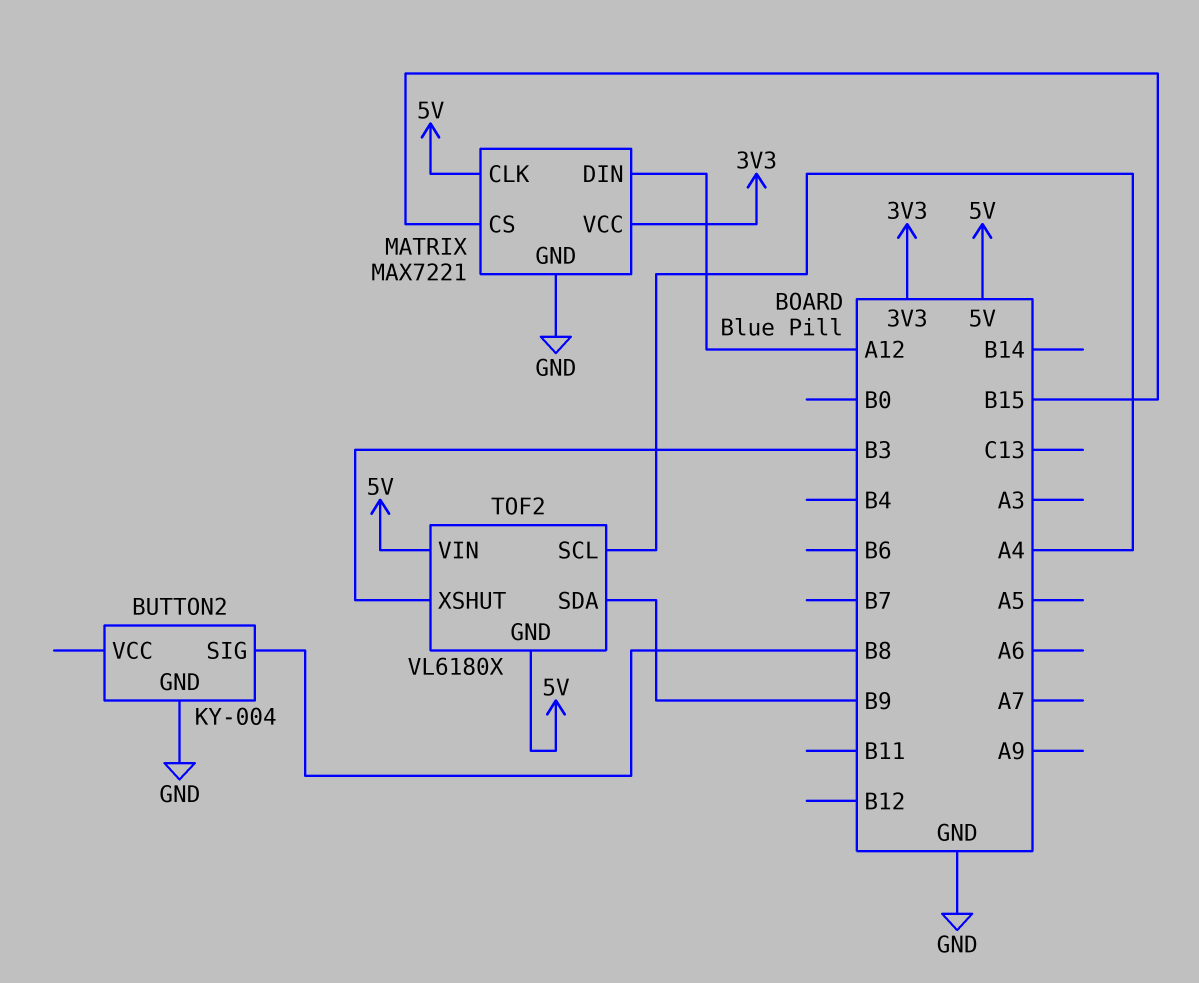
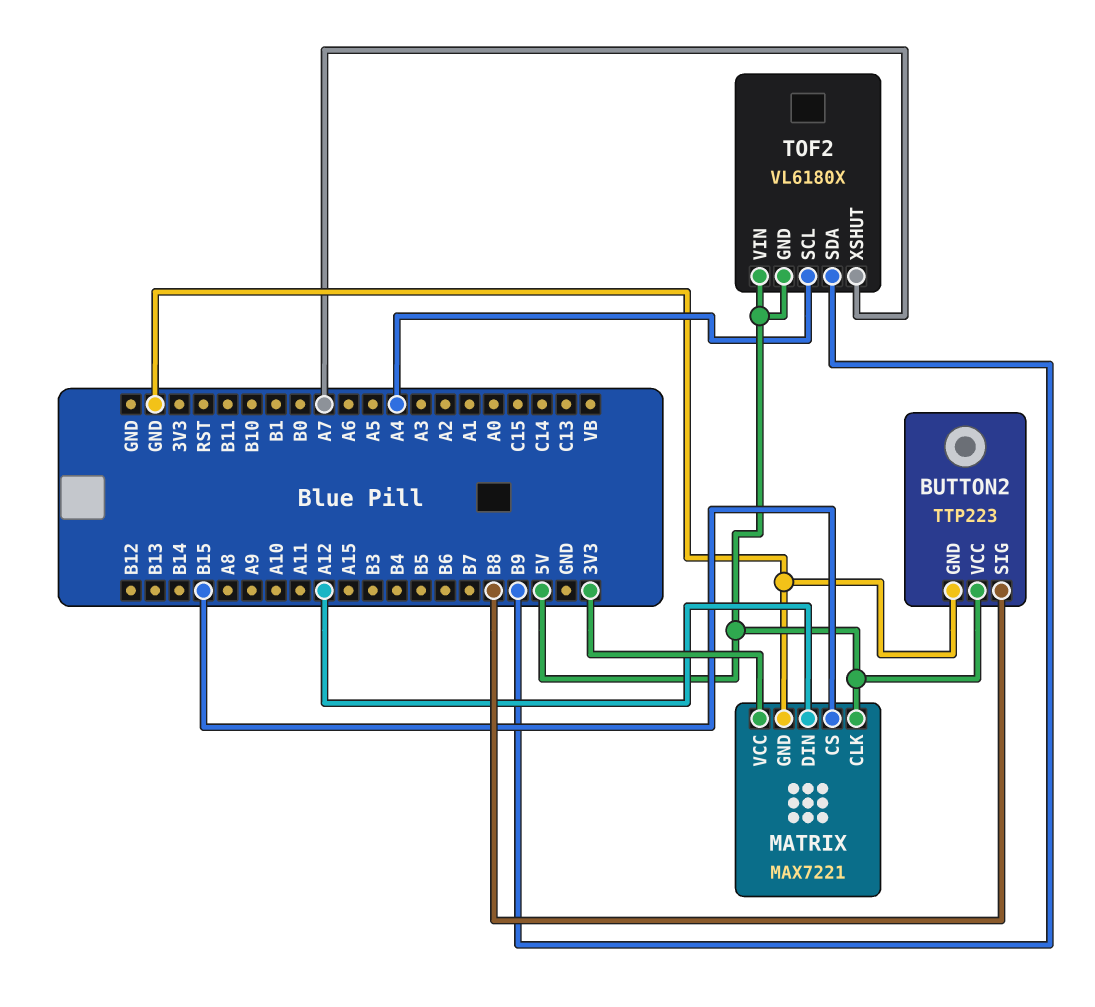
BUTTON2: KY-004 -> TTP223
BUTTON2 pin VCC: none -> 5V
TOF2 pin XSHUT: B3 -> A7

